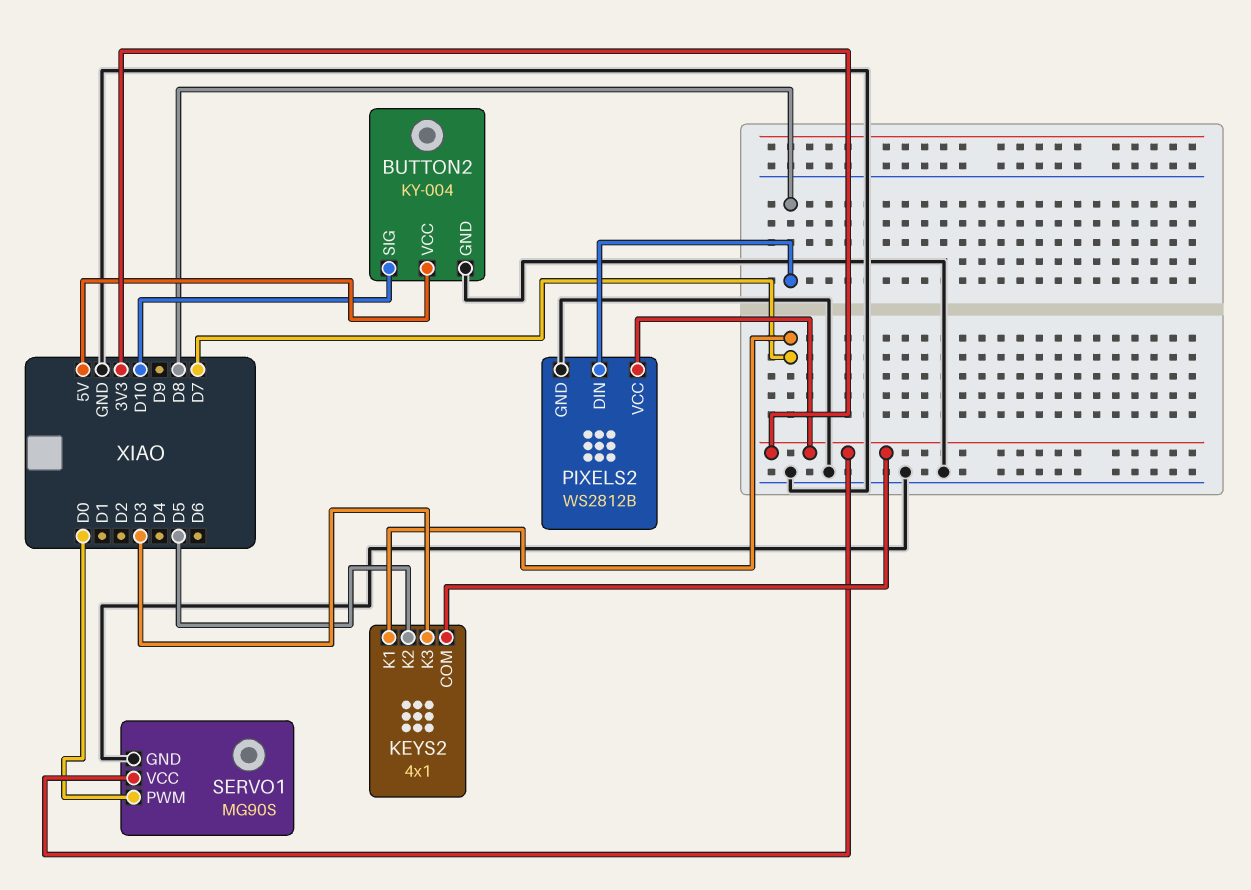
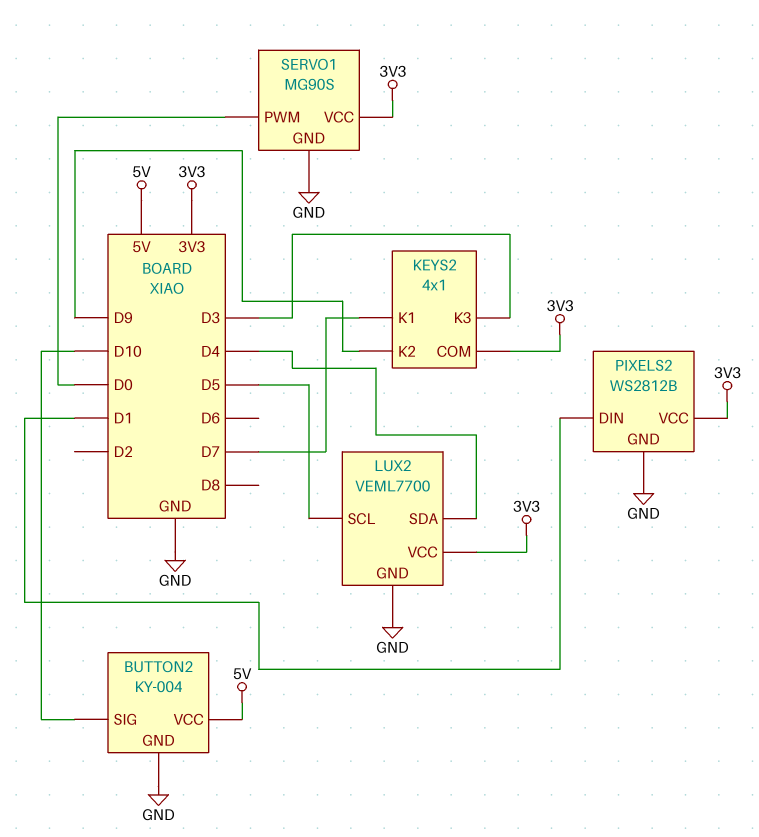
KEYS2 pin K2: D5 -> D9
LUX2: none -> VEML7700
LUX2 pin GND: none -> GND
LUX2 pin SCL: none -> D5
LUX2 pin SDA: none -> D4
LUX2 pin VCC: none -> 3V3
PIXELS2 pin DIN: D8 -> D1

